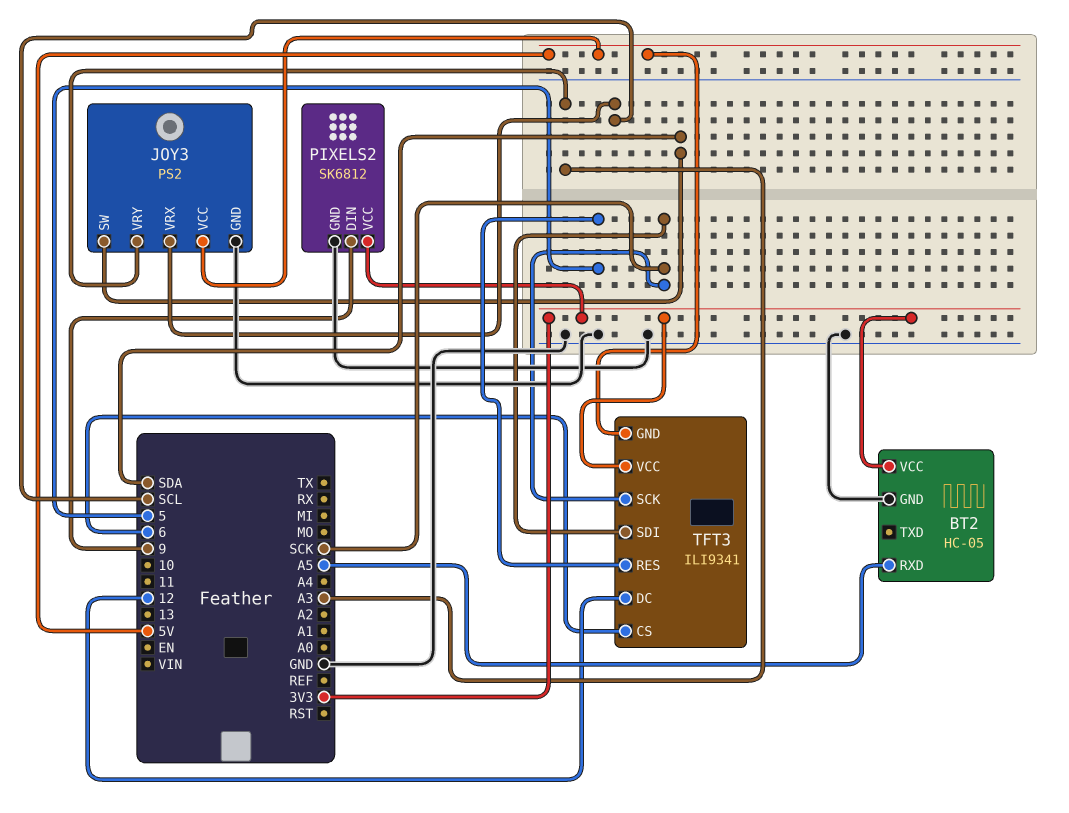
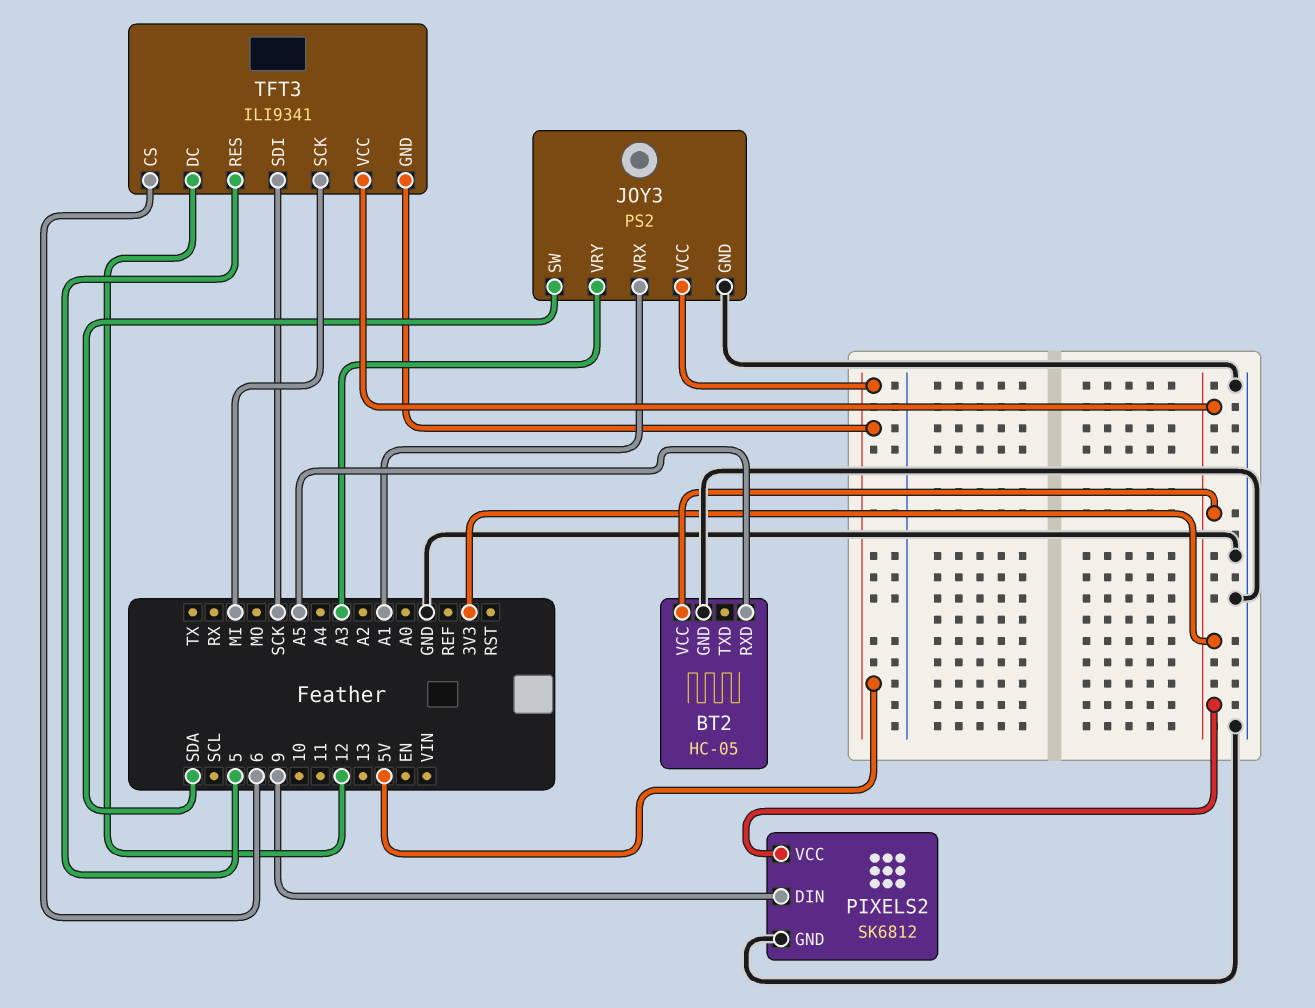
JOY3 pin VRX: SCL -> A1
TFT3 pin SCK: SCK -> MI

